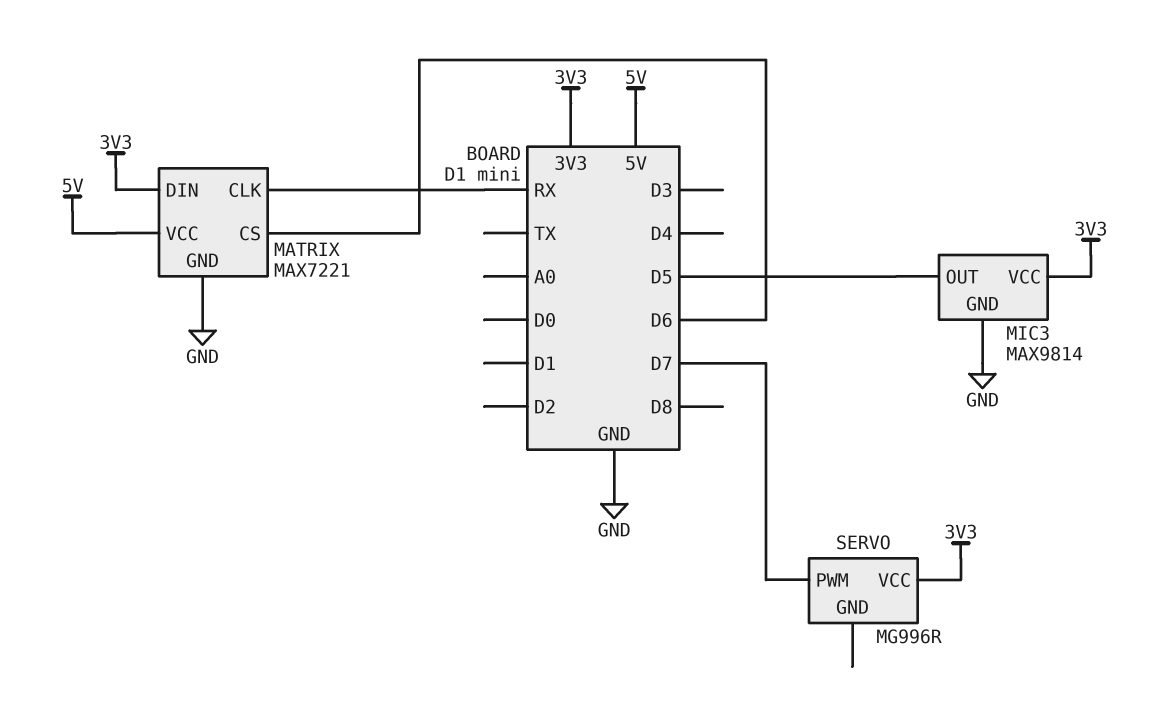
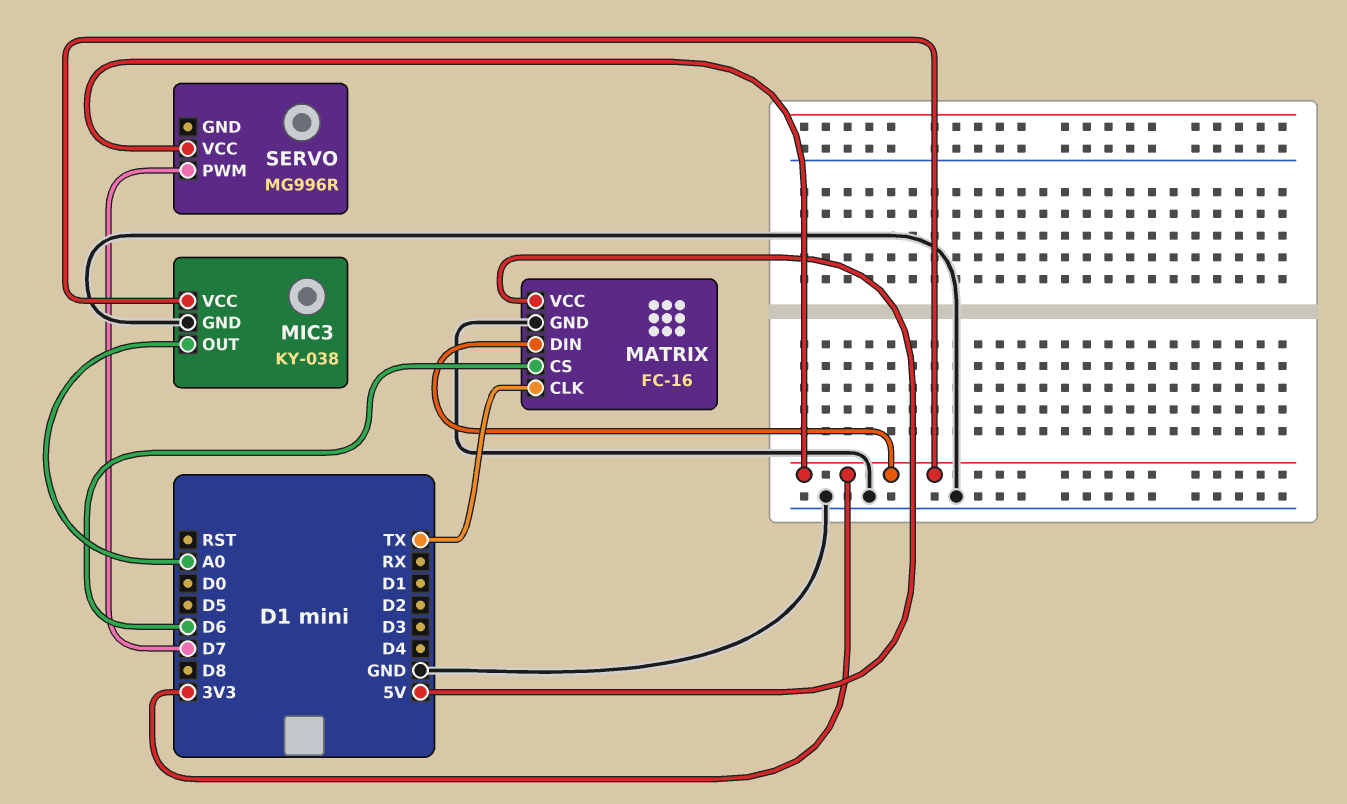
MATRIX: MAX7221 -> FC-16
MATRIX pin CLK: RX -> TX
MIC3: MAX9814 -> KY-038
MIC3 pin OUT: D5 -> A0

